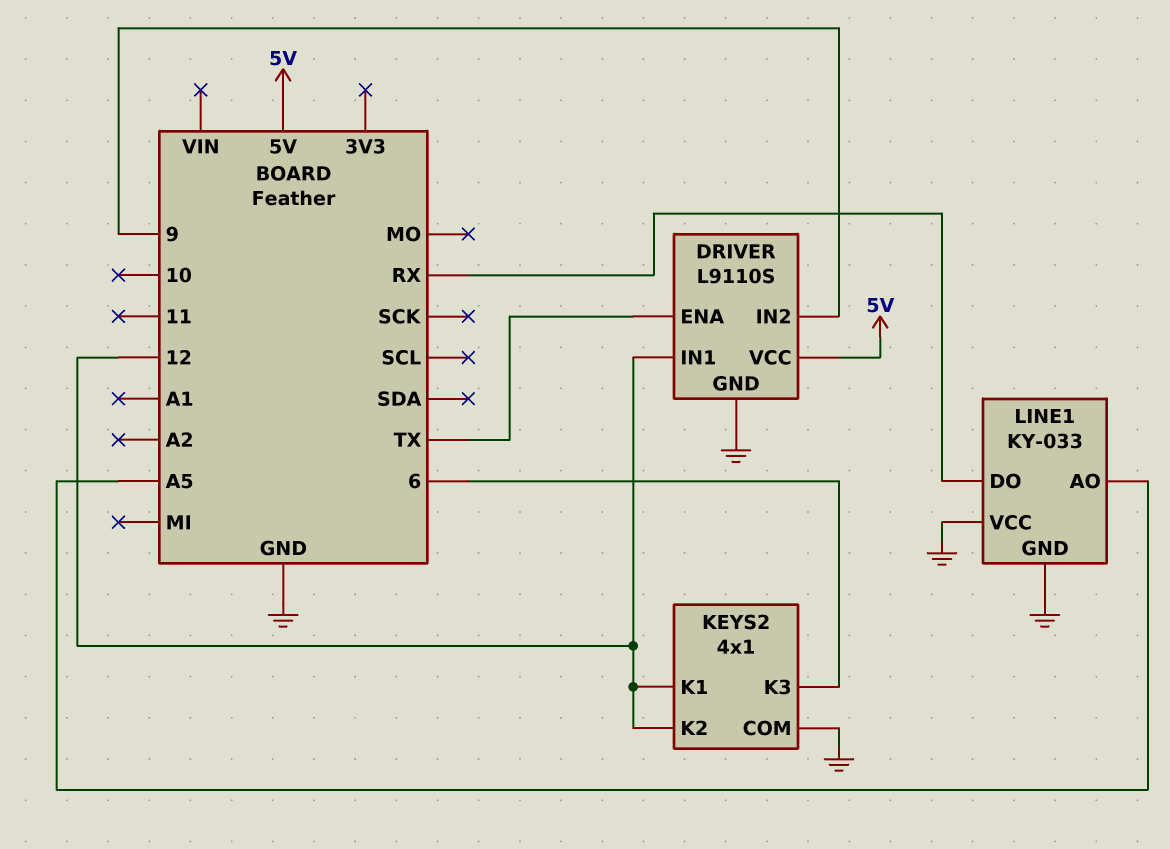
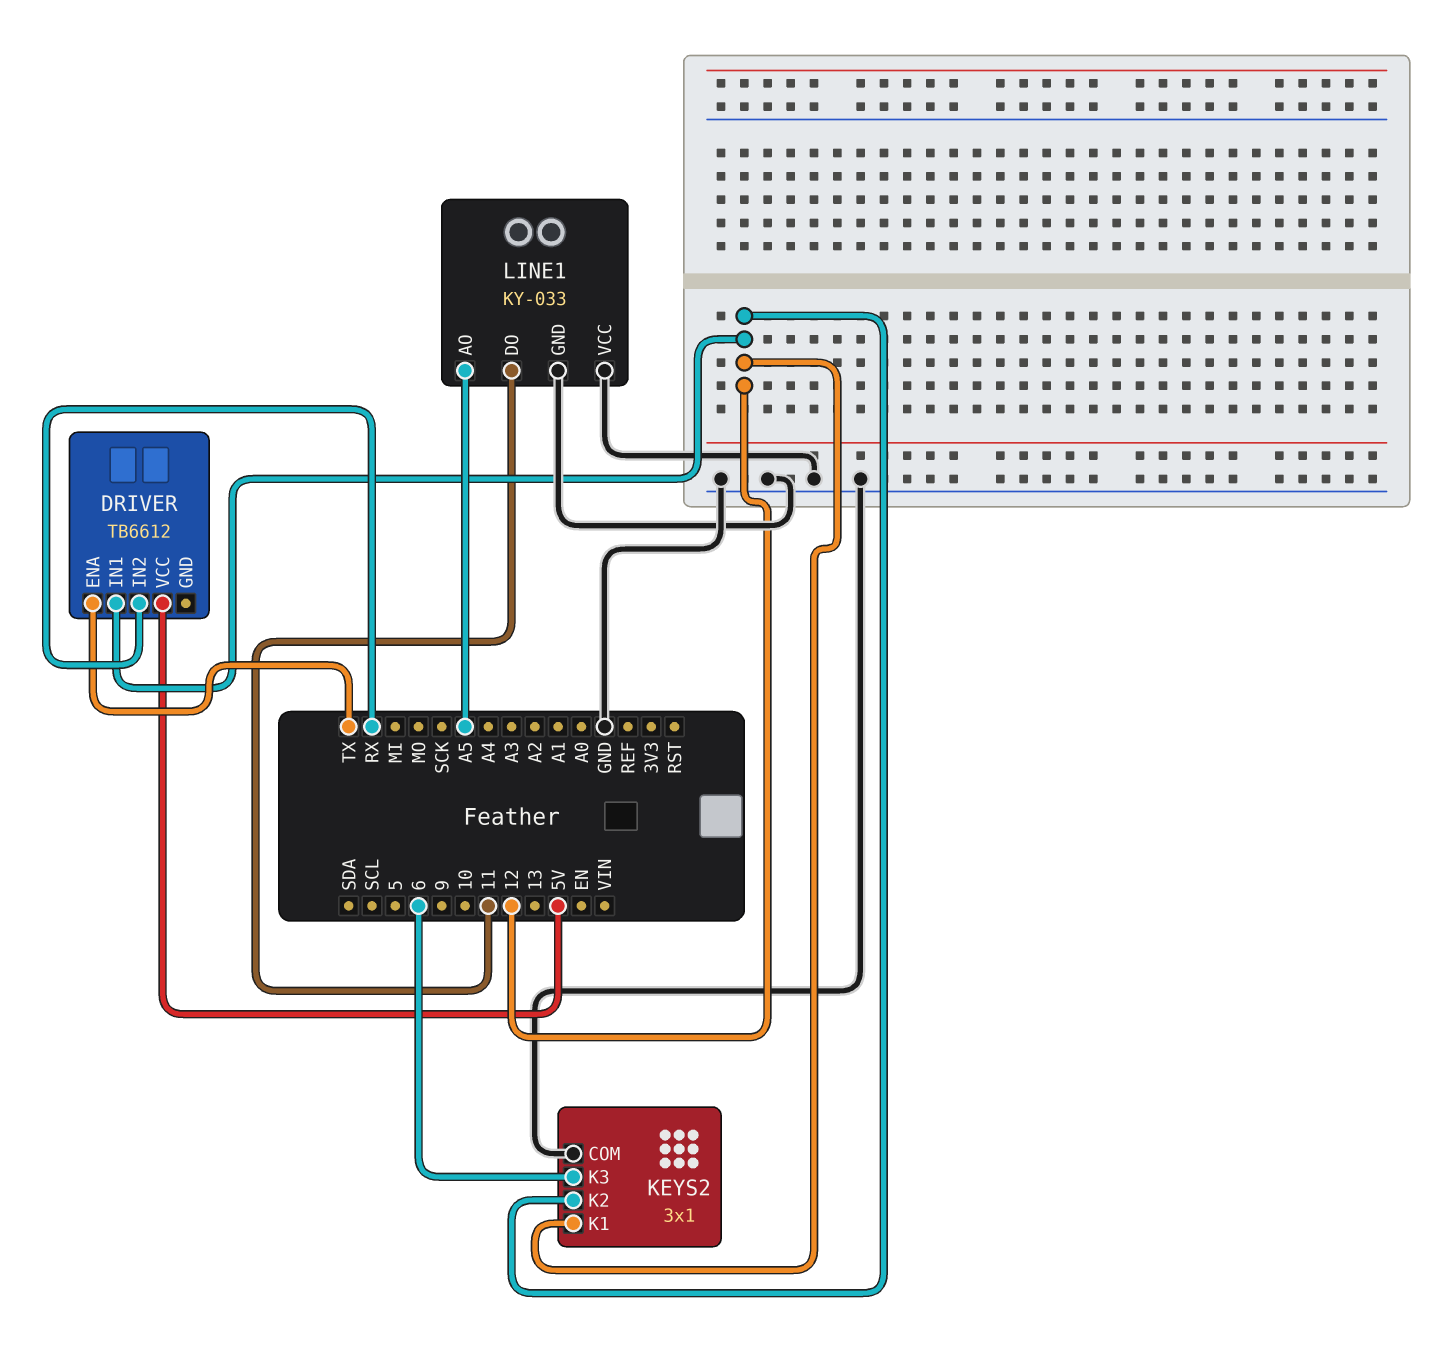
DRIVER: L9110S -> TB6612
DRIVER pin GND: GND -> none
DRIVER pin IN2: 9 -> RX
KEYS2: 4x1 -> 3x1
LINE1 pin DO: RX -> 11

